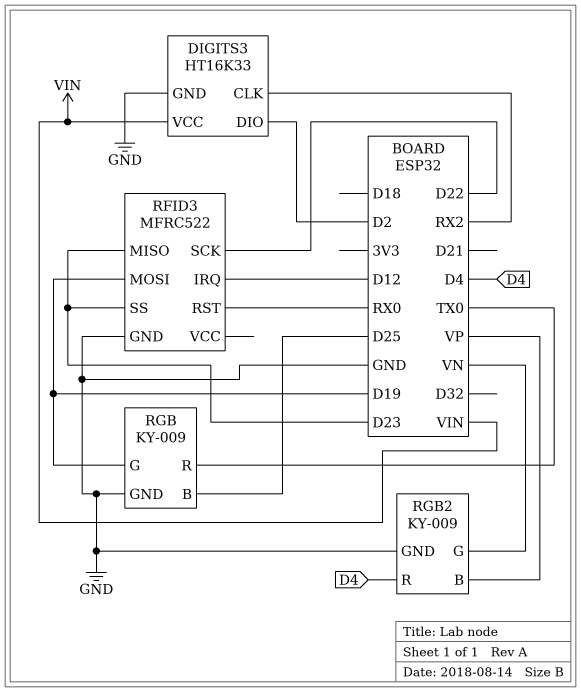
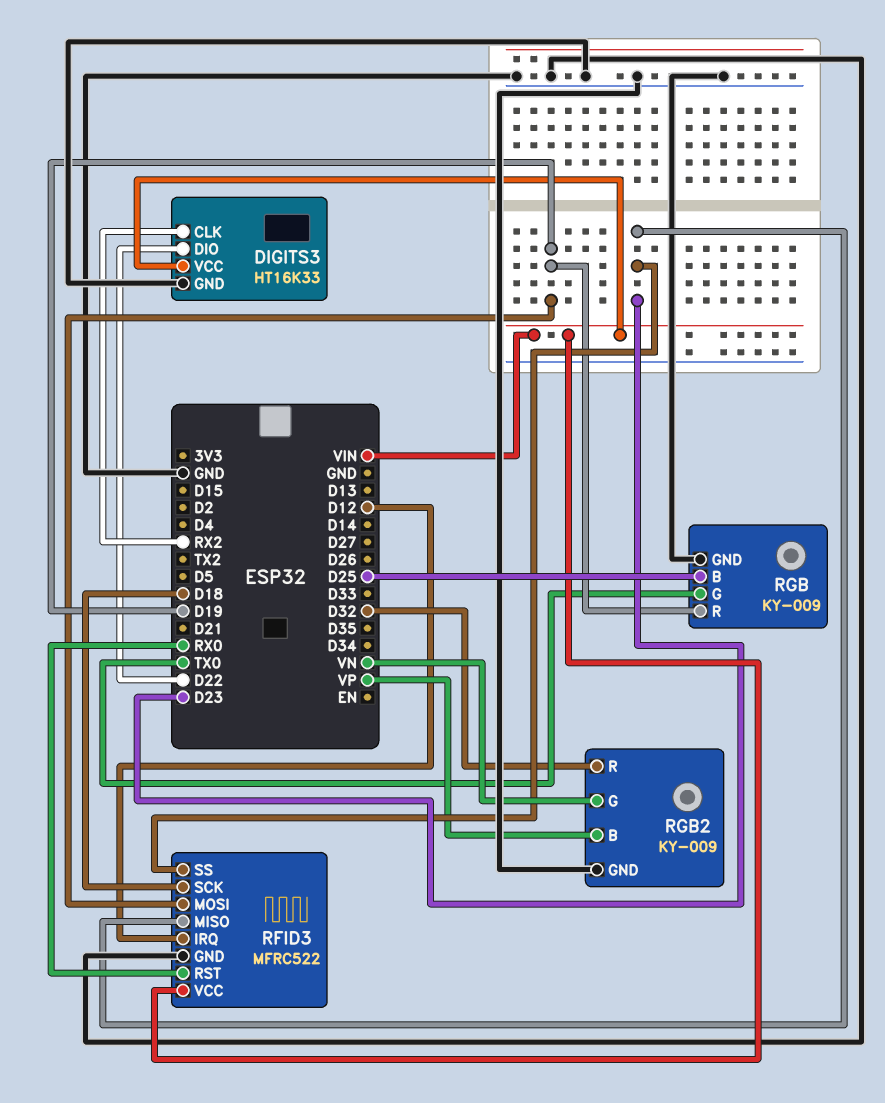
DIGITS3 pin DIO: D2 -> D22
RFID3 pin SCK: D22 -> D18
RFID3 pin VCC: none -> VIN
RGB pin G: D19 -> TX0
RGB pin R: TX0 -> D19
RGB2 pin R: D4 -> D32

